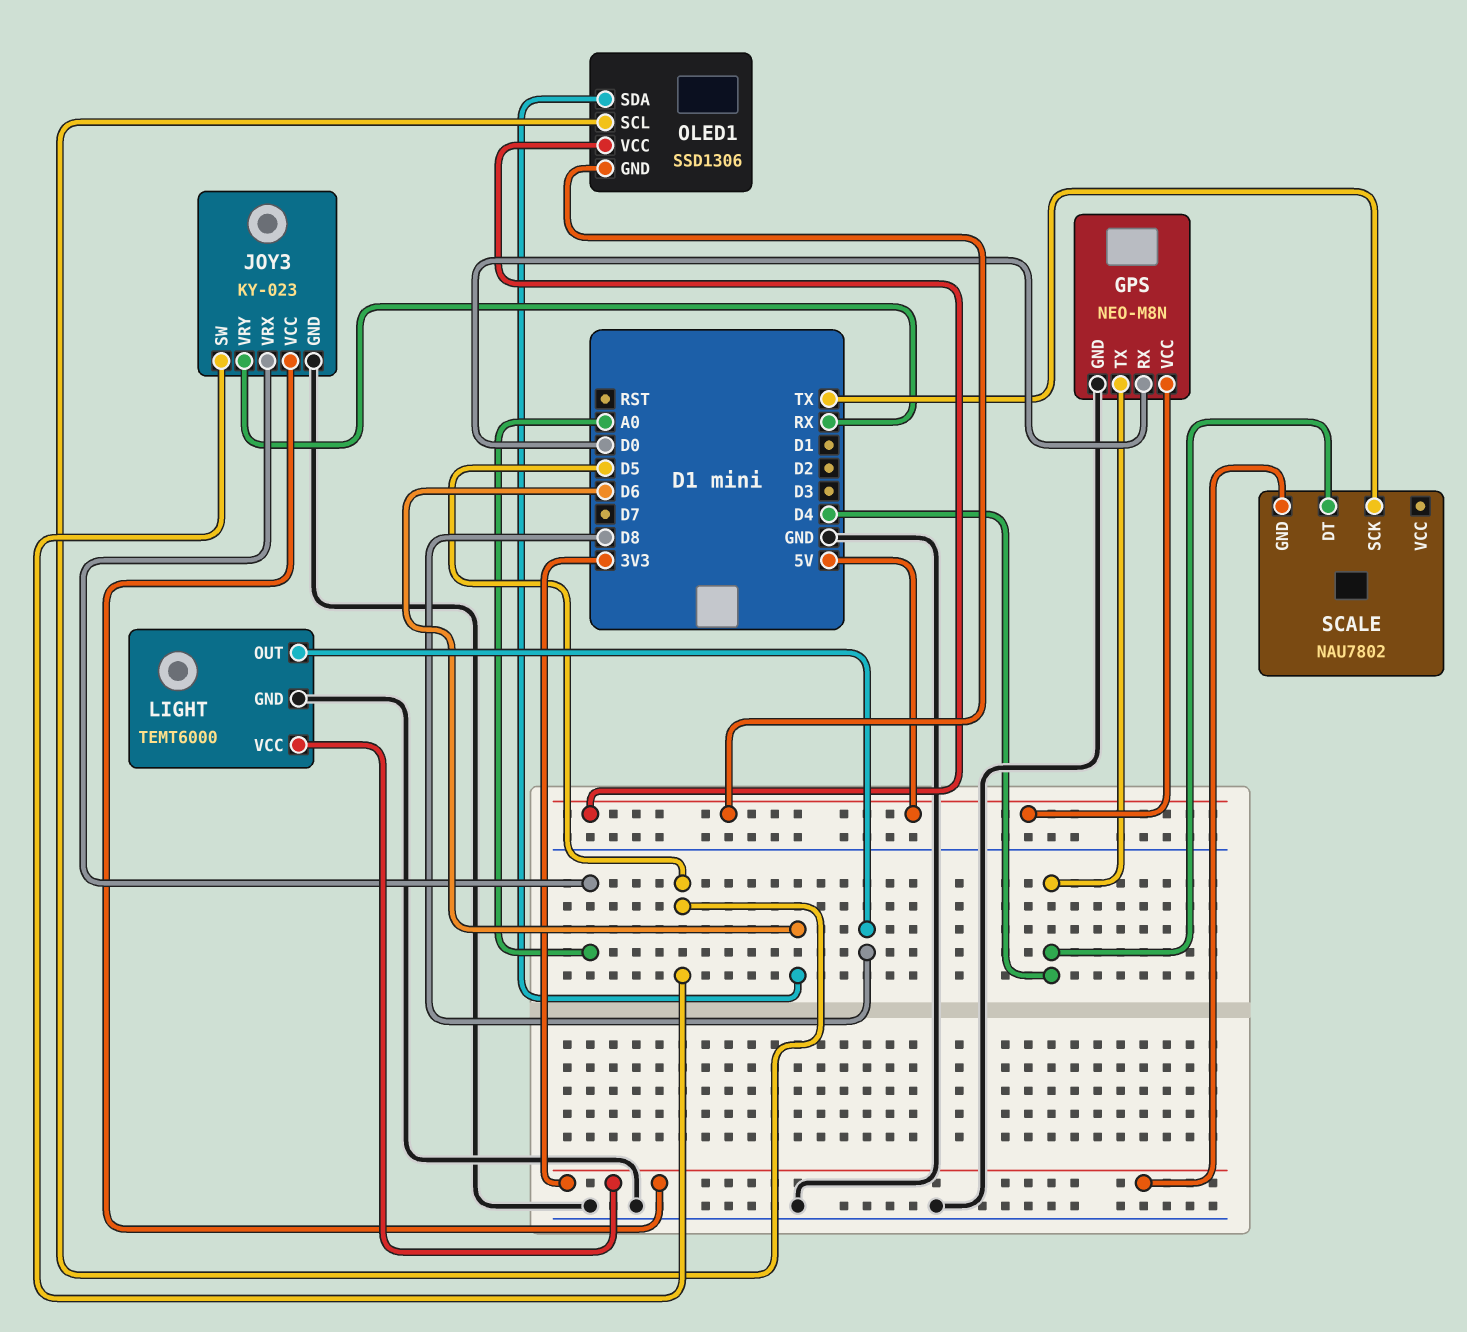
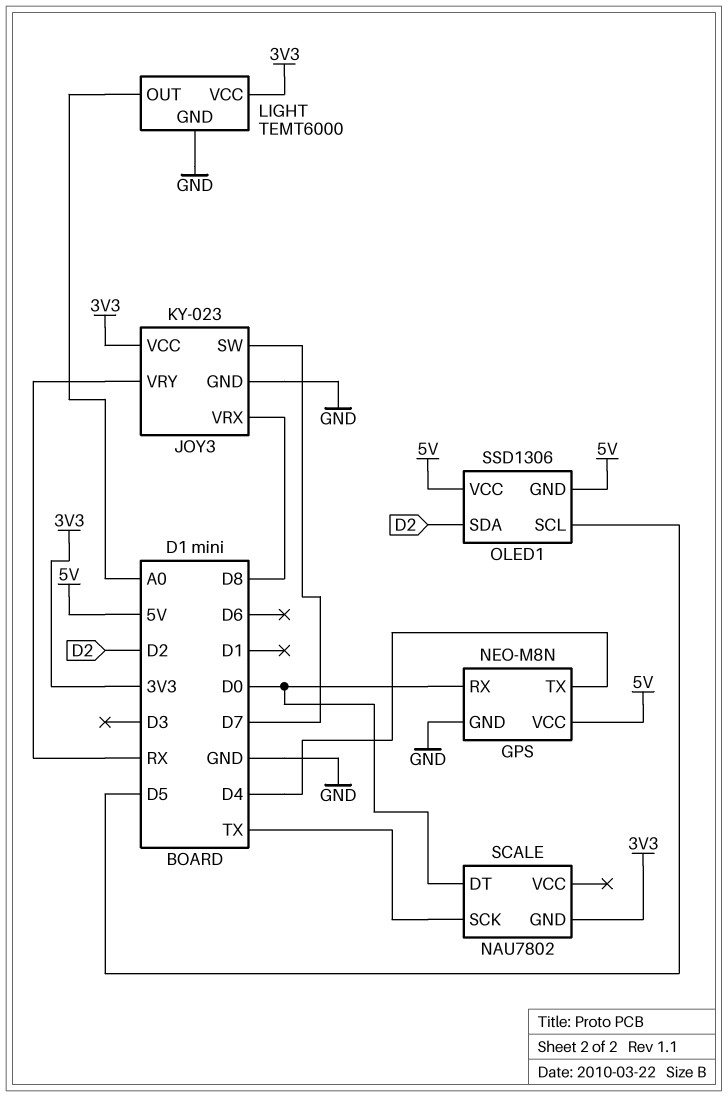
JOY3 pin SW: D5 -> D7
JOY3 pin VRX: A0 -> D8
LIGHT pin OUT: D8 -> A0
OLED1 pin SDA: D6 -> D2
SCALE pin DT: D4 -> D0

